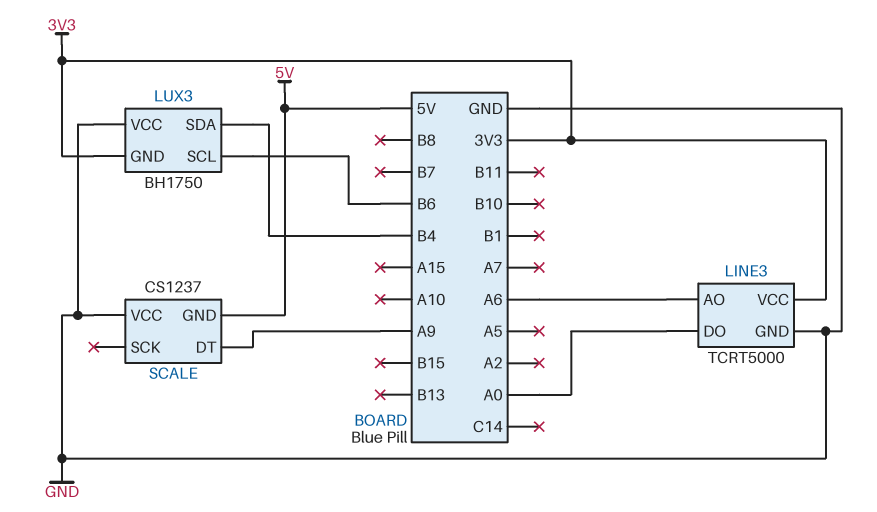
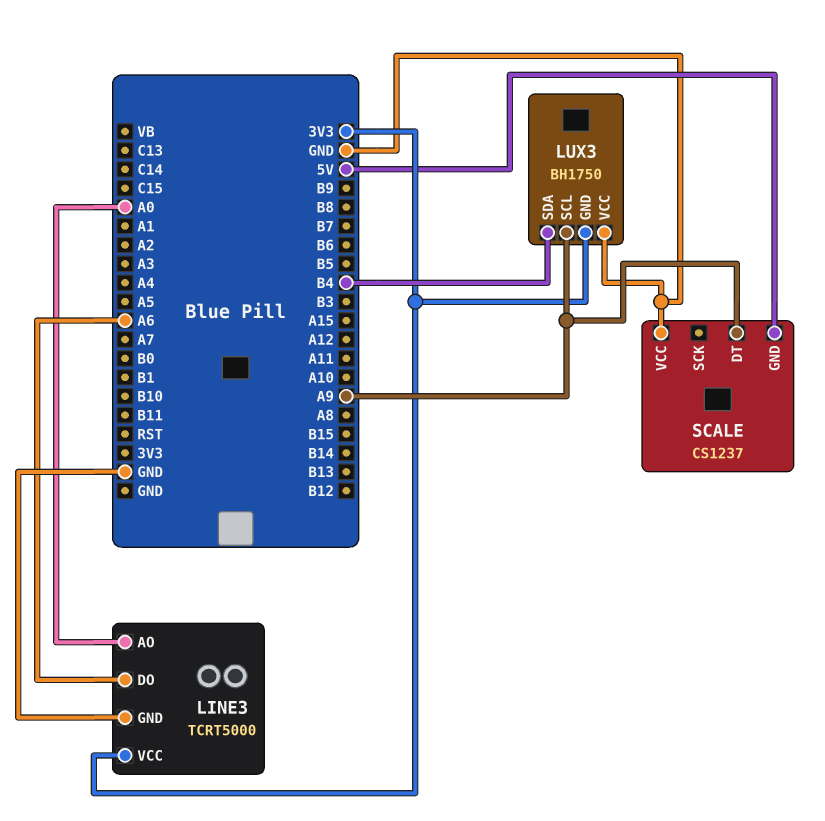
LINE3 pin AO: A6 -> A0
LINE3 pin DO: A0 -> A6
LUX3 pin SCL: B6 -> A9

